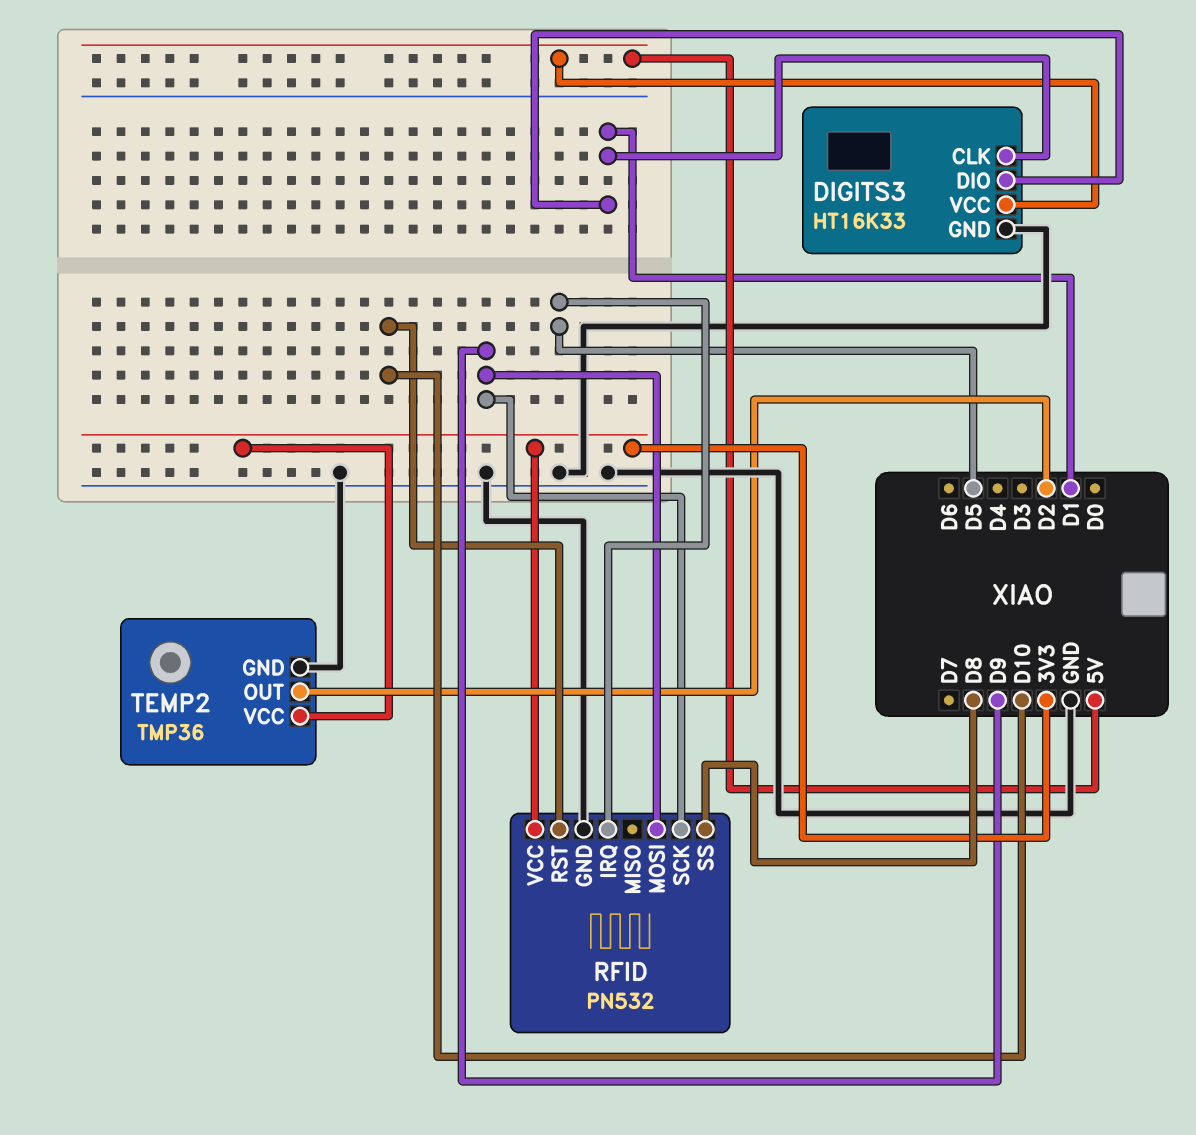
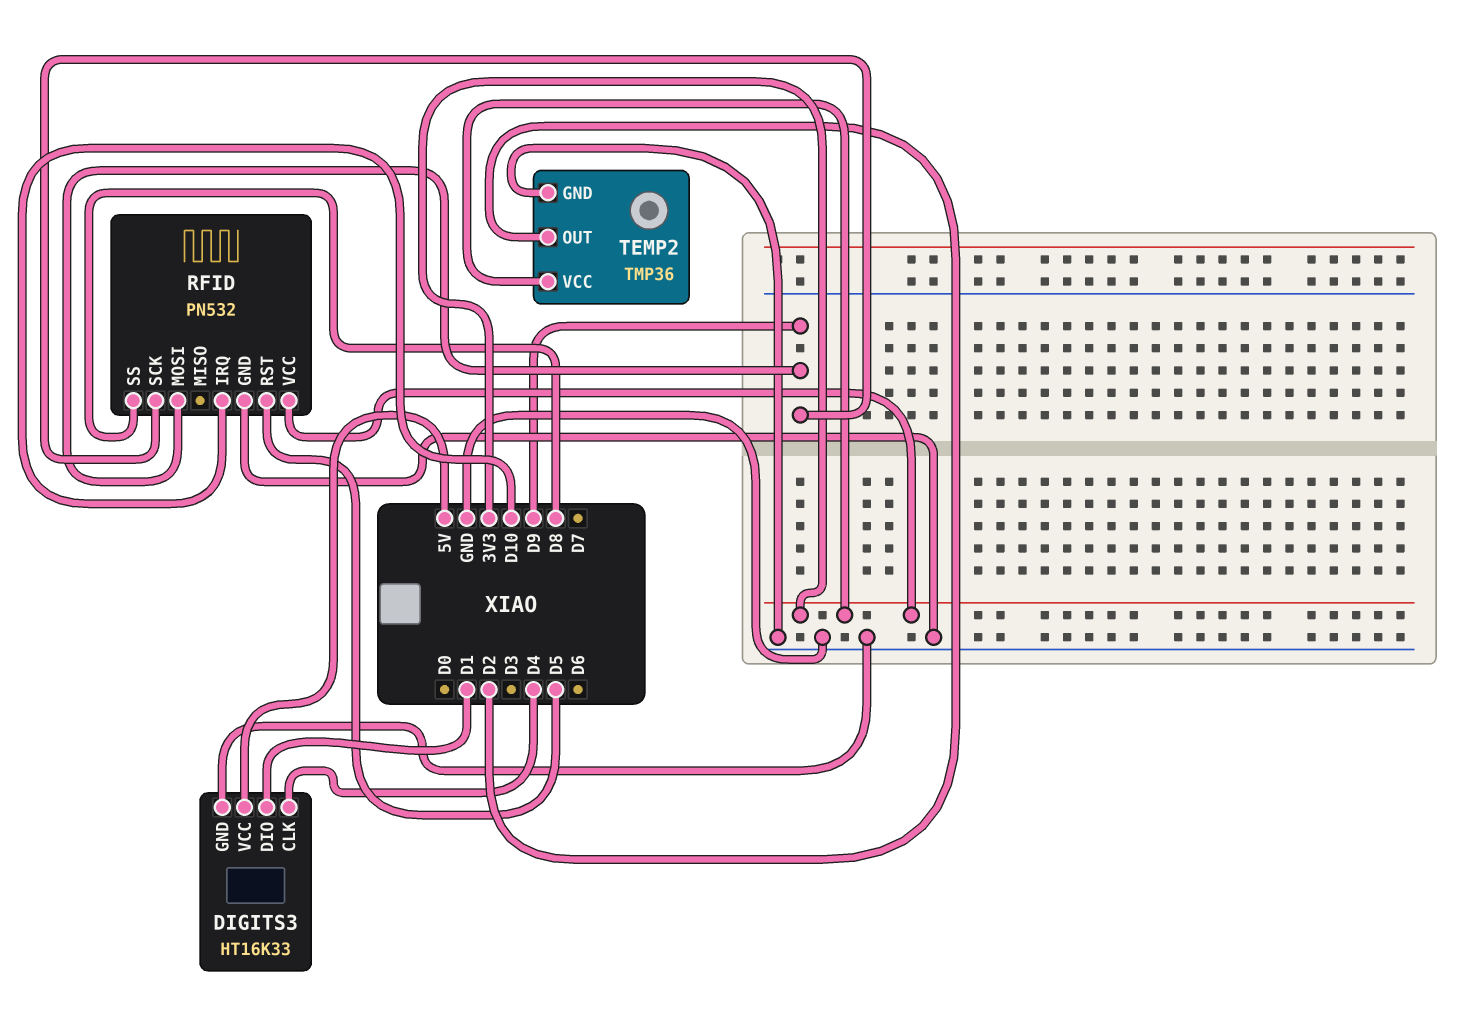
DIGITS3 pin CLK: D1 -> D4
RFID pin IRQ: D5 -> D10
RFID pin RST: D10 -> D5

